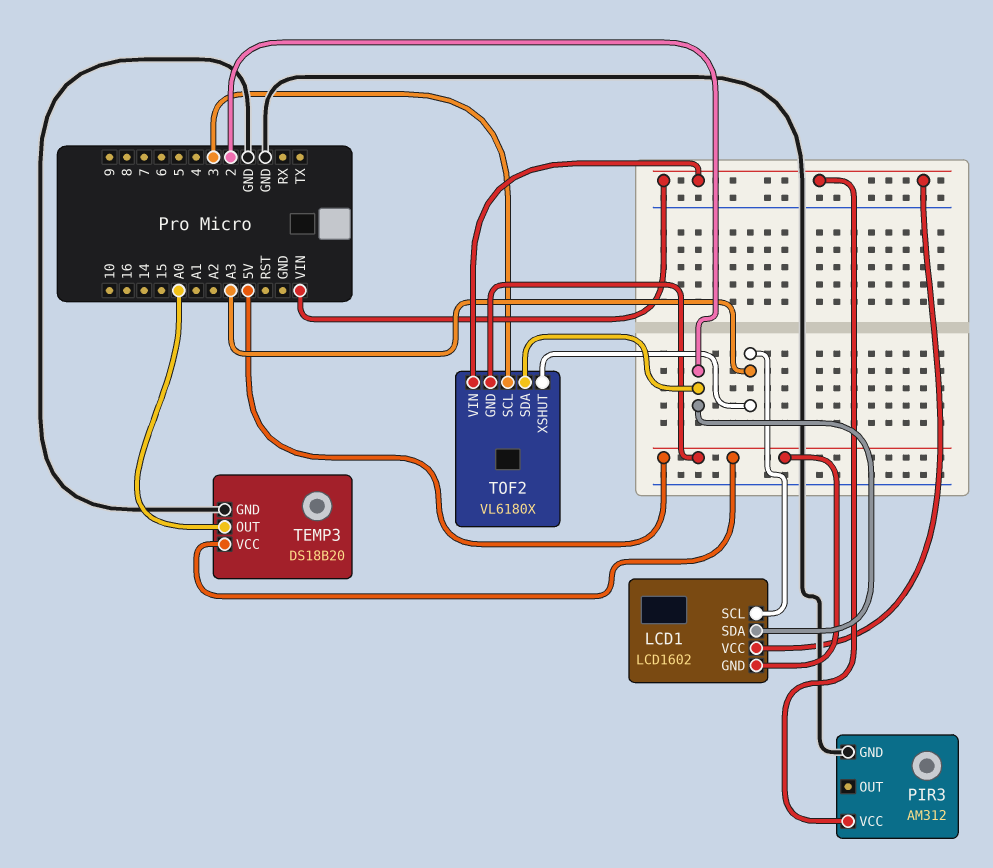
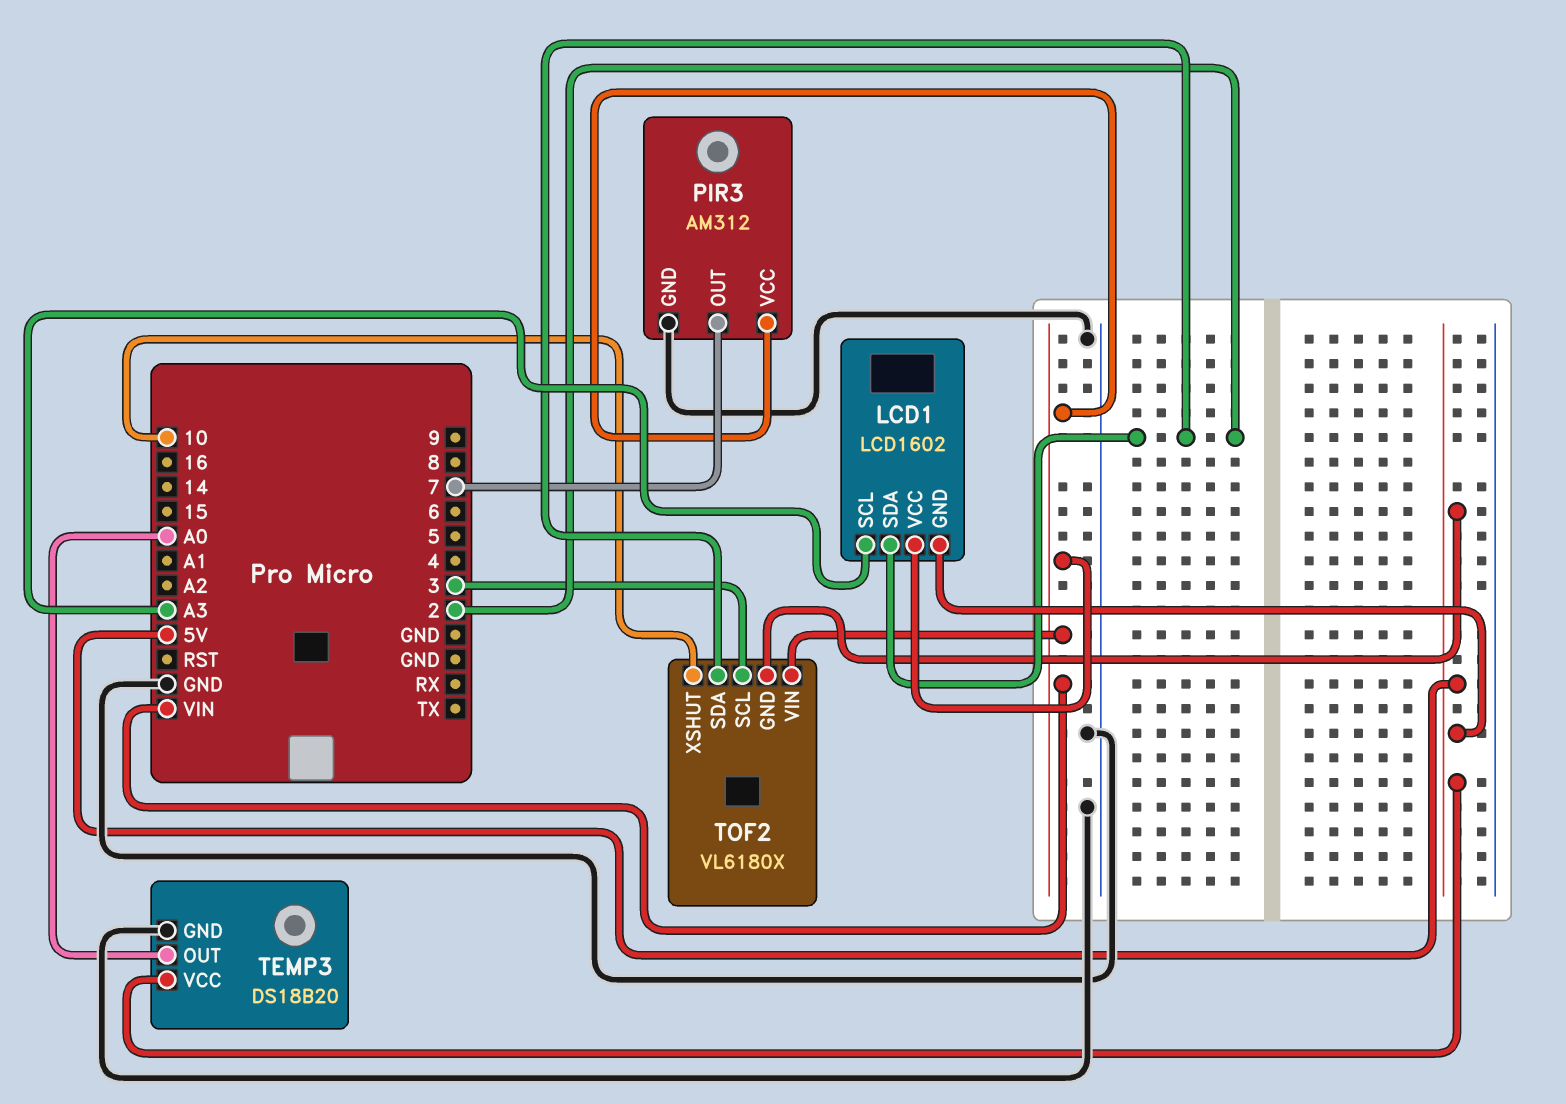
PIR3 pin OUT: none -> 7
TOF2 pin XSHUT: A3 -> 10

